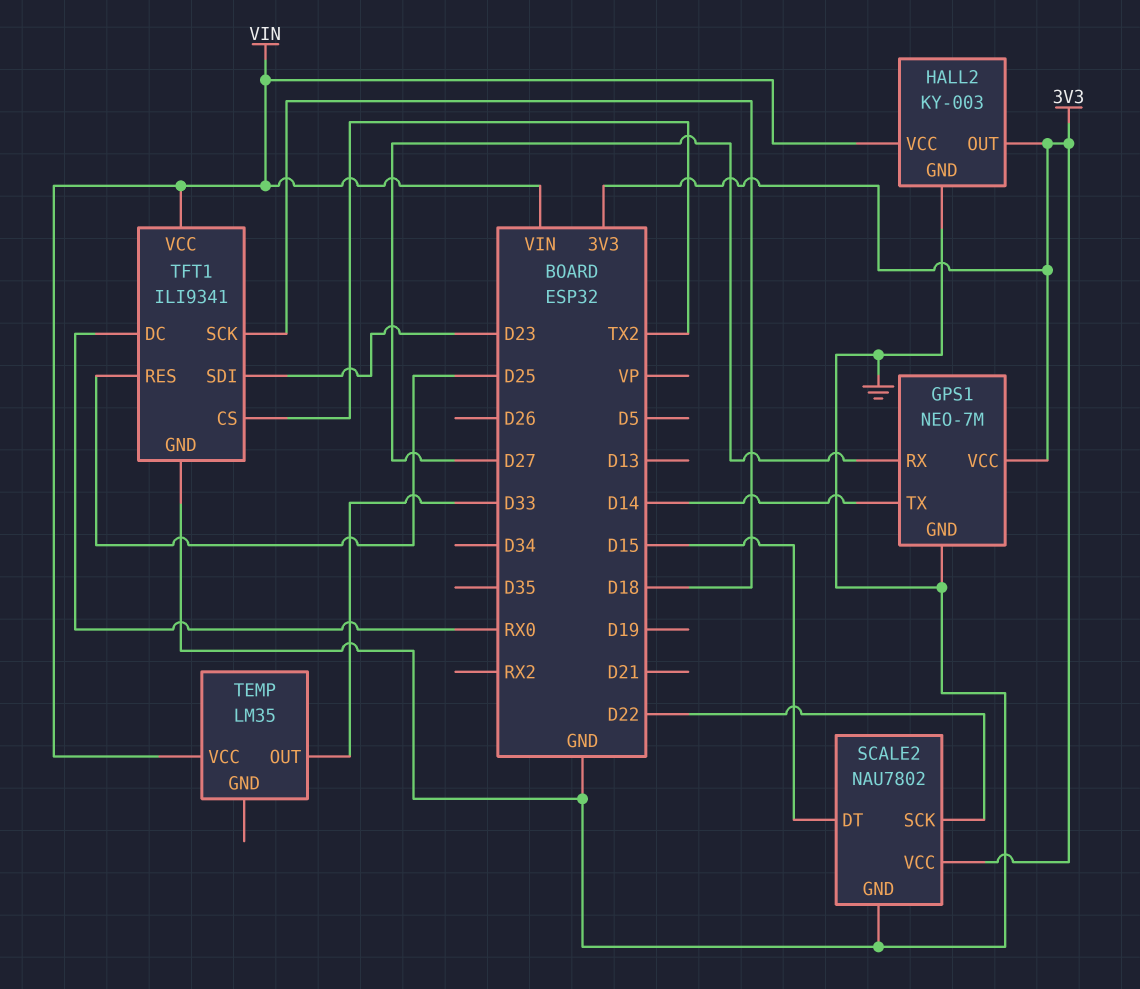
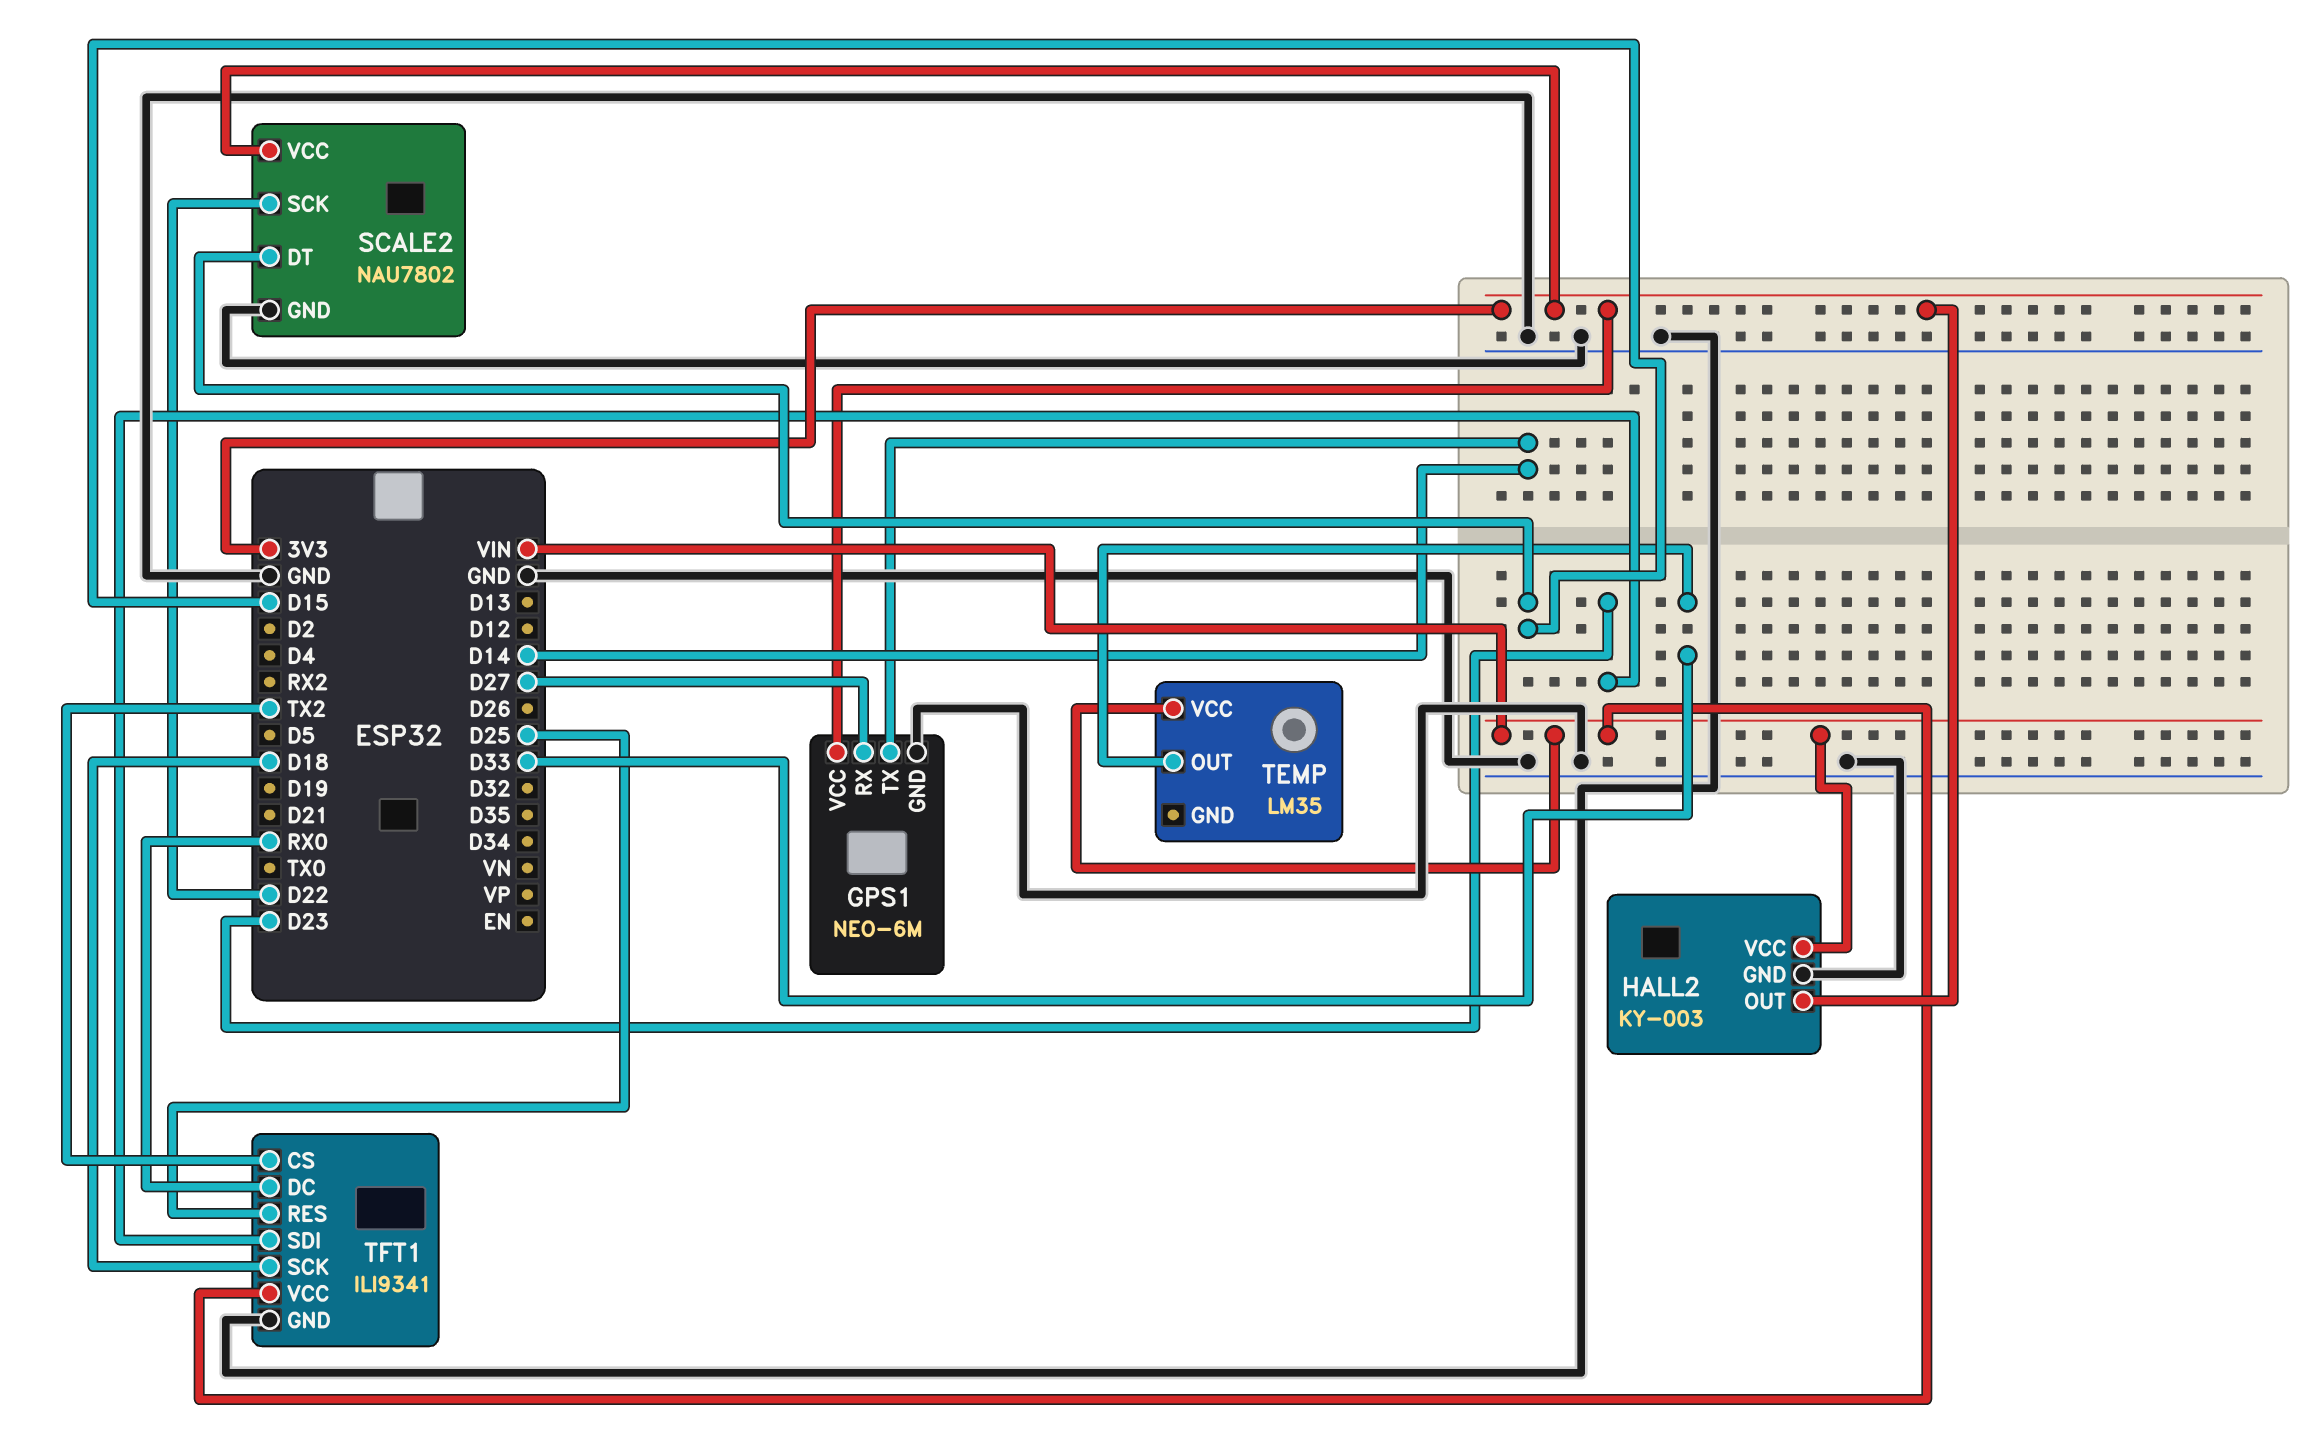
GPS1: NEO-7M -> NEO-6M

